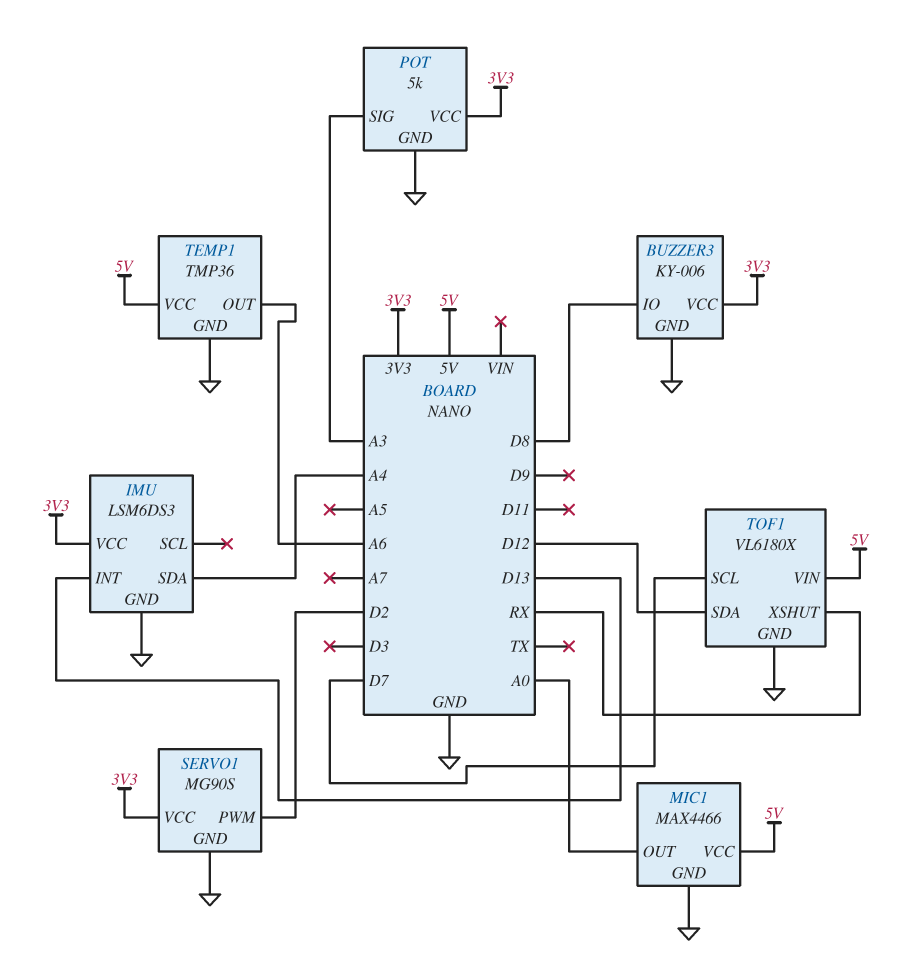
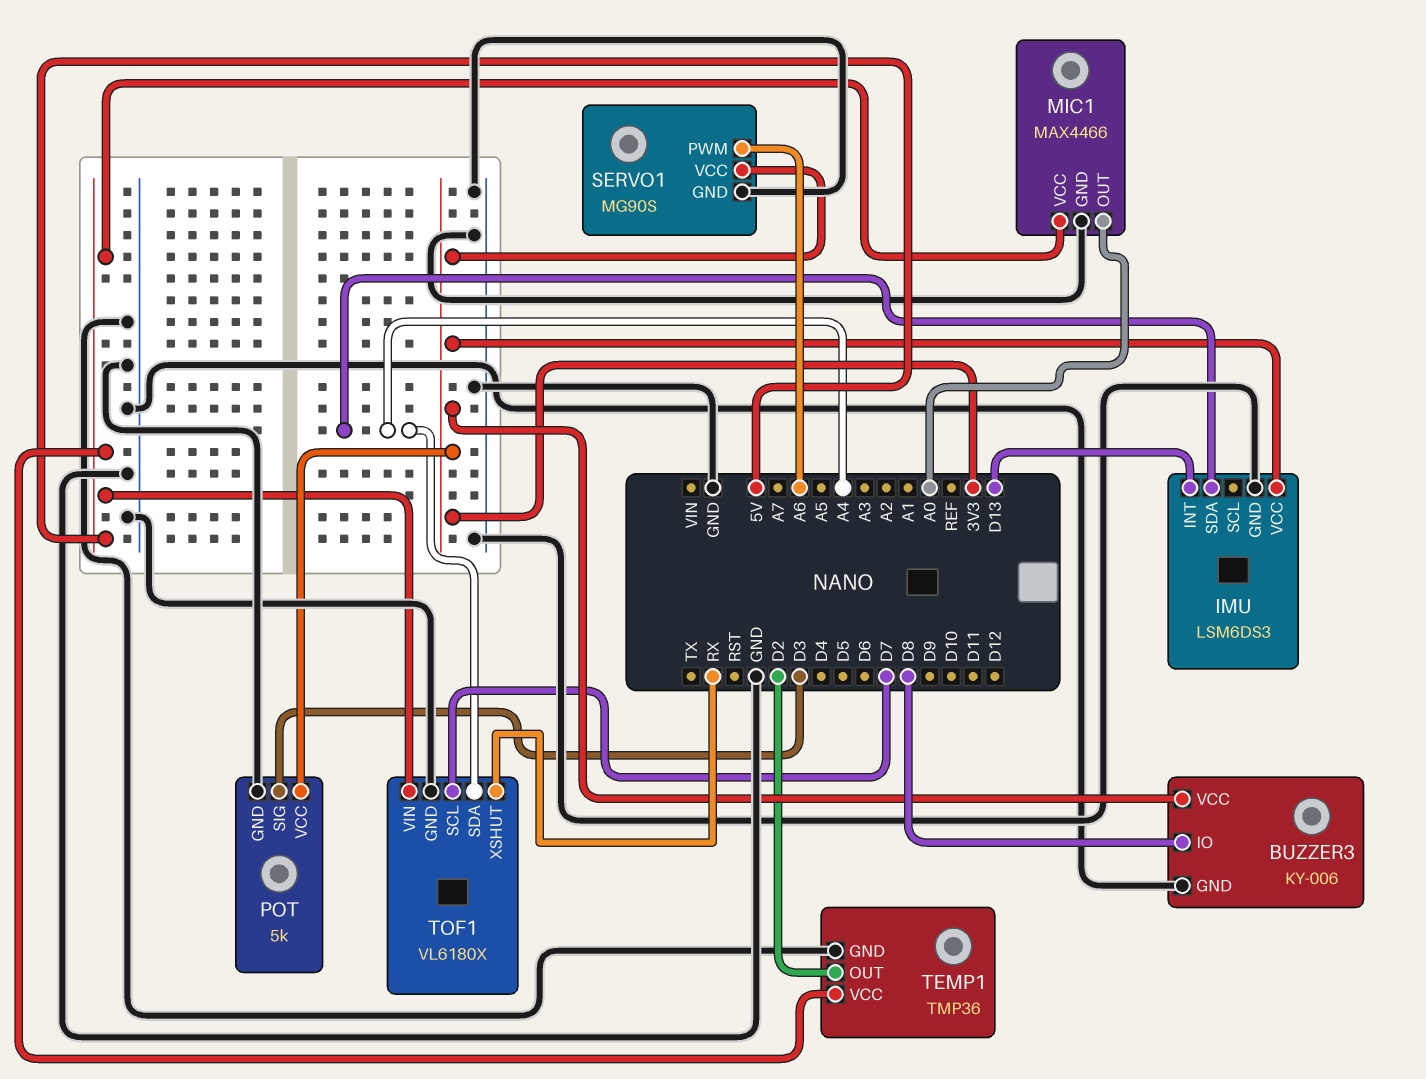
POT pin SIG: A3 -> D3
SERVO1 pin PWM: D2 -> A6
TEMP1 pin OUT: A6 -> D2
TOF1 pin SDA: D12 -> A4

